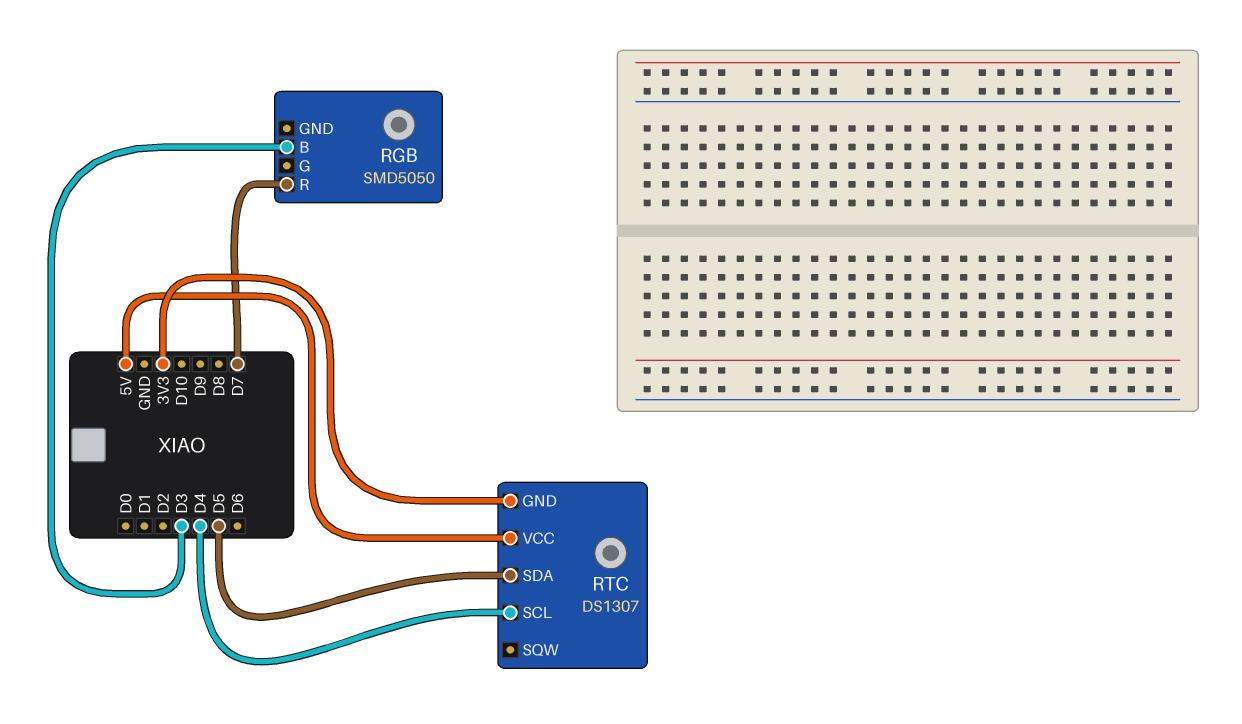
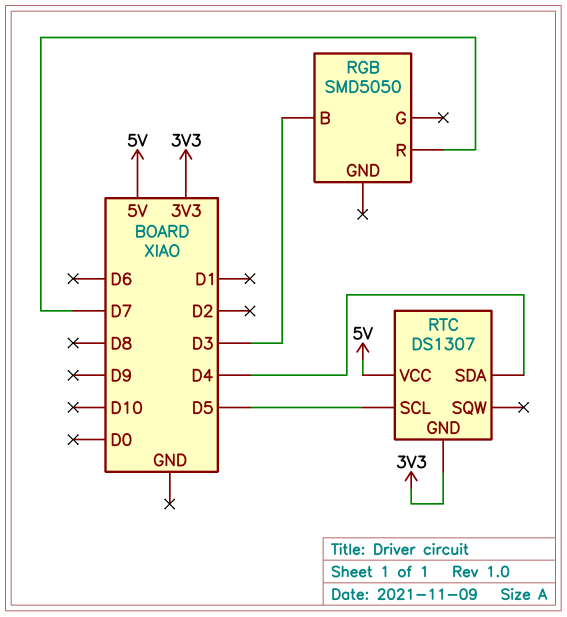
RTC pin SCL: D4 -> D5
RTC pin SDA: D5 -> D4

